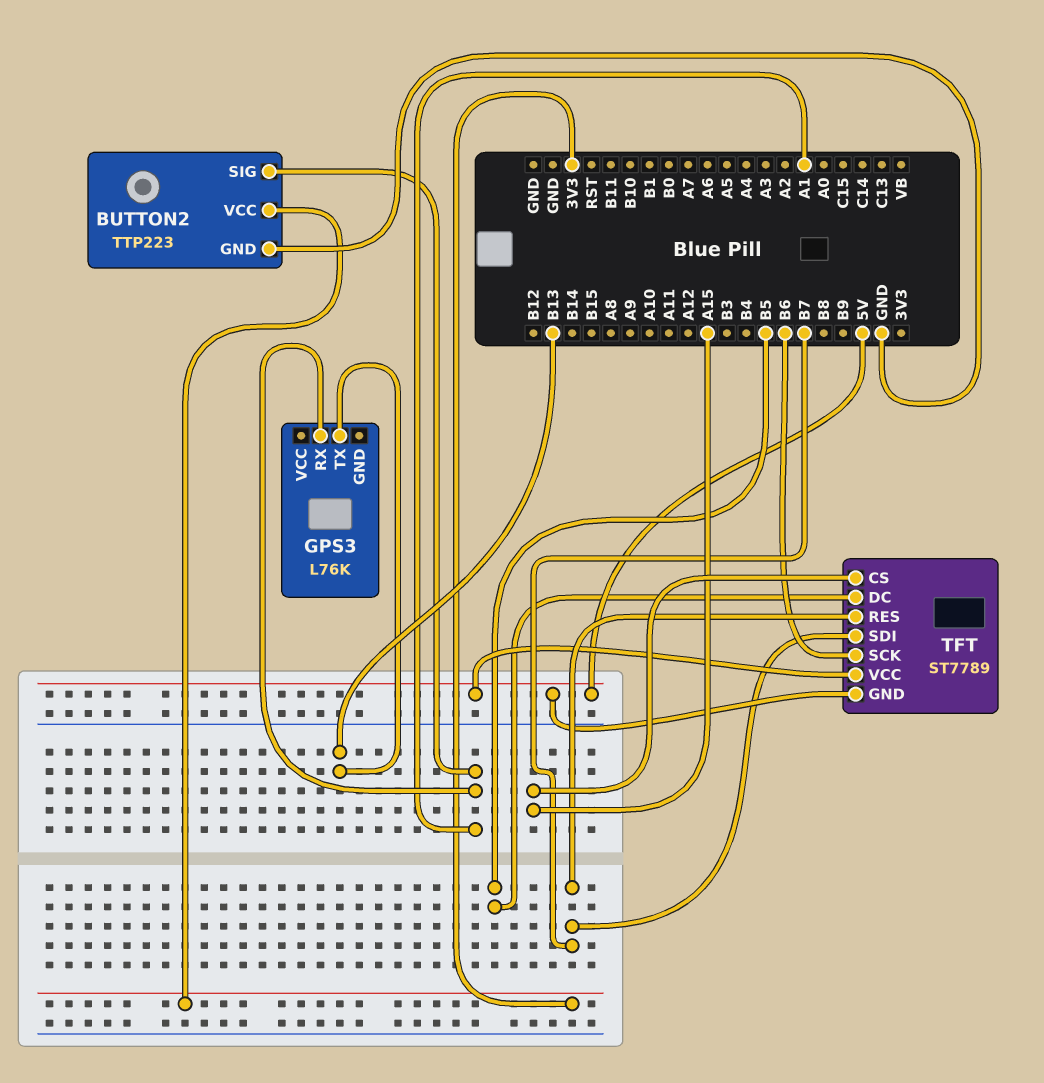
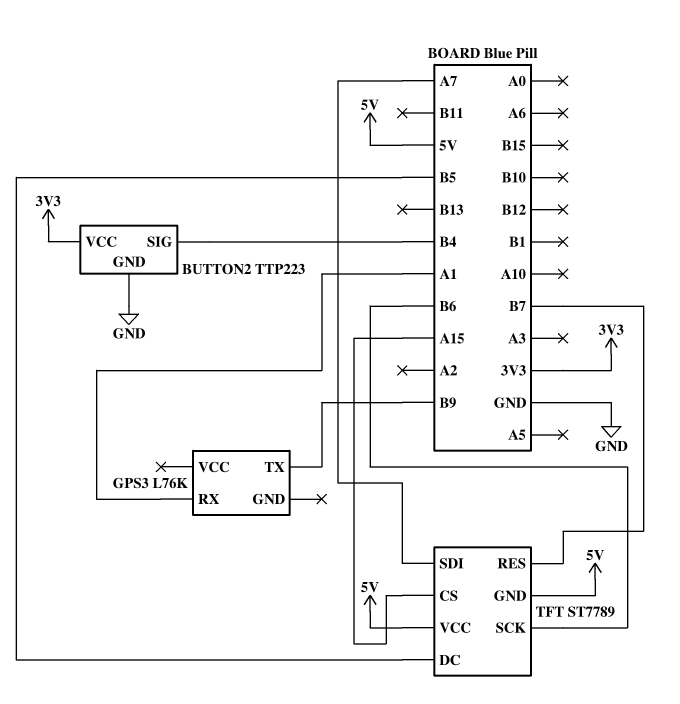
BUTTON2 pin SIG: A1 -> B4
GPS3 pin TX: B13 -> B9
TFT pin SDI: B7 -> A7

